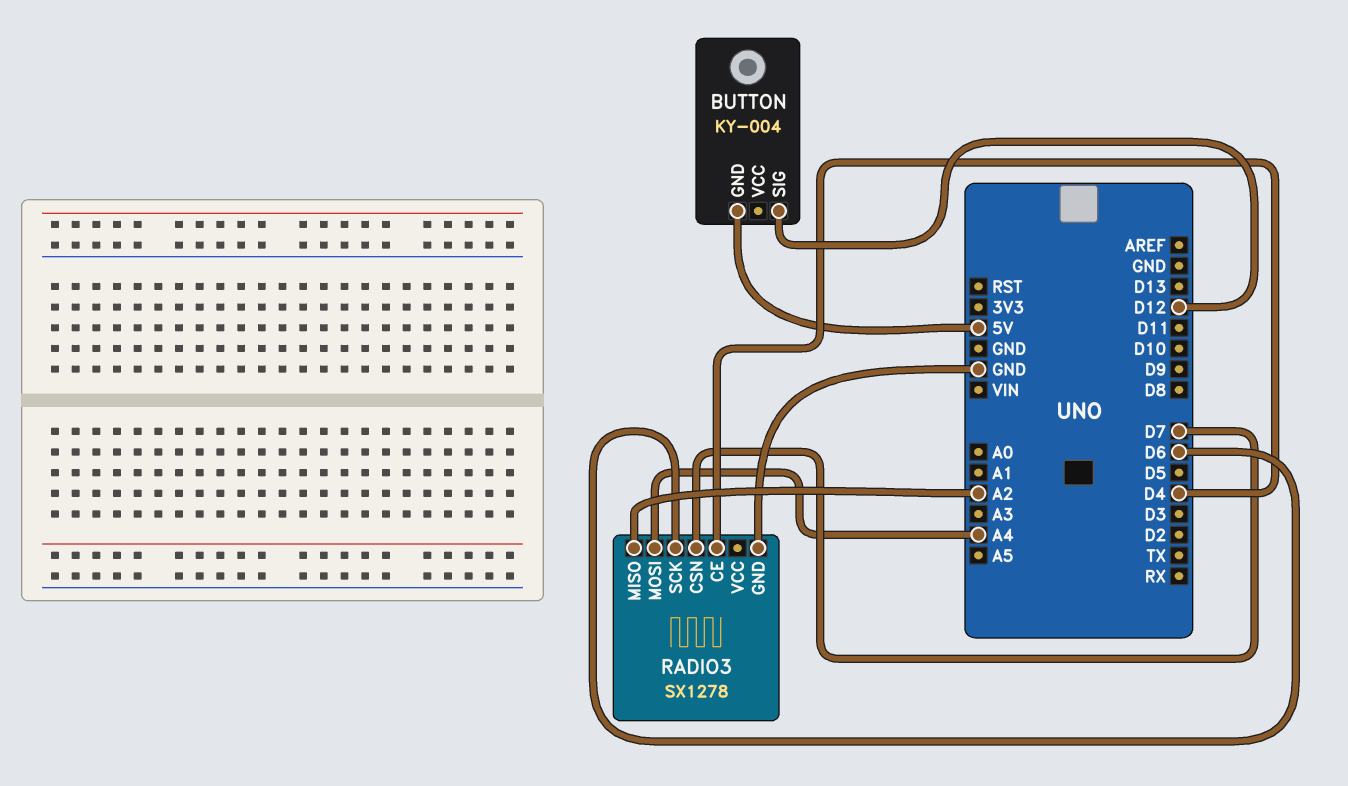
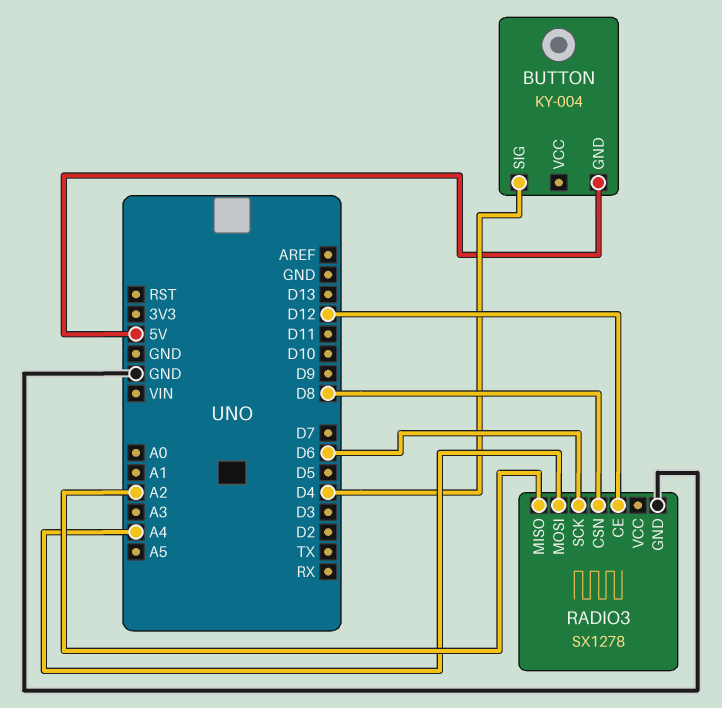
BUTTON pin SIG: D12 -> D4
RADIO3 pin CE: D4 -> D12
RADIO3 pin CSN: D7 -> D8

